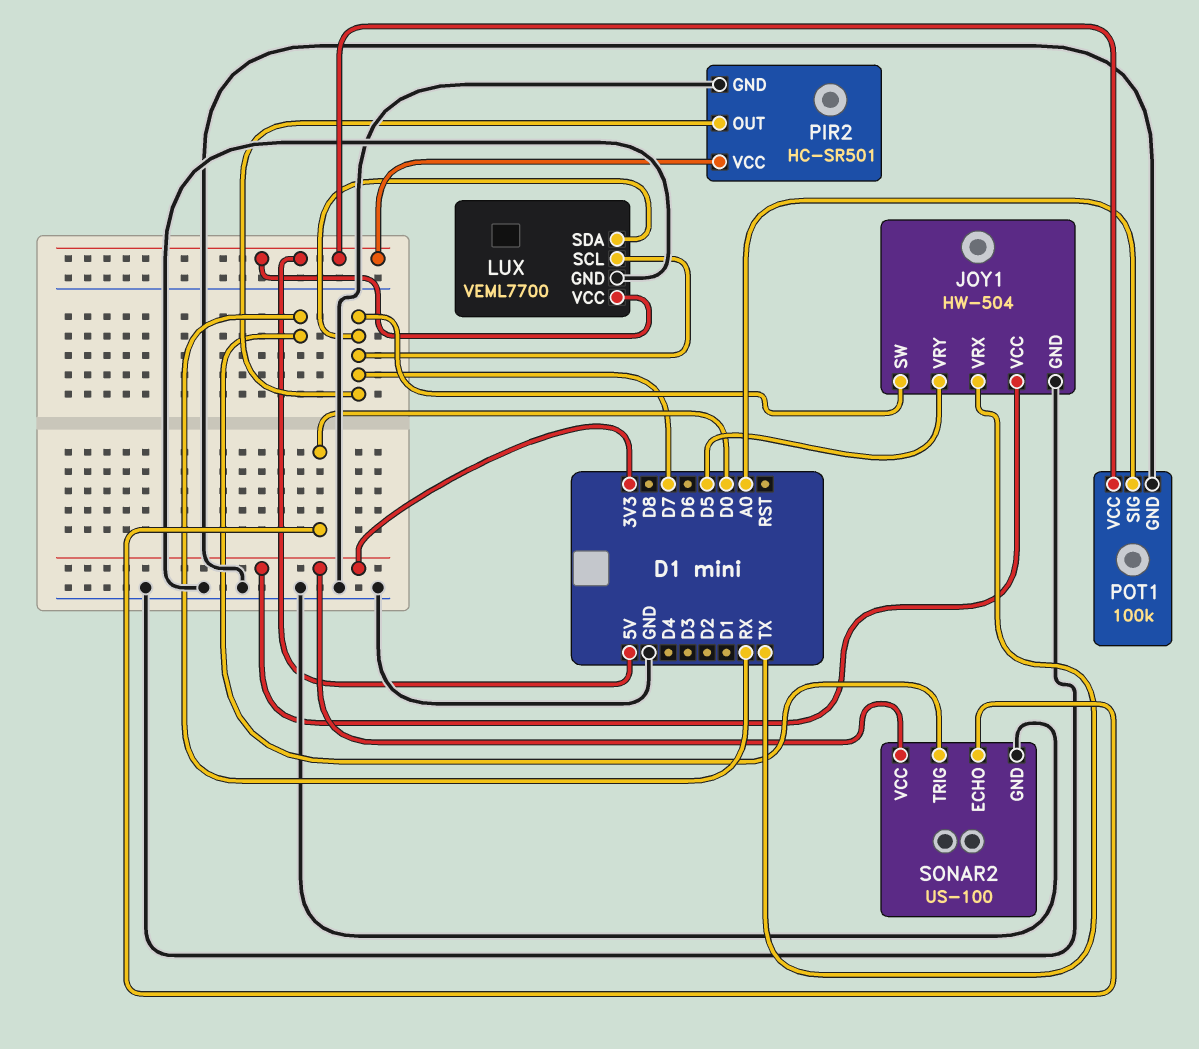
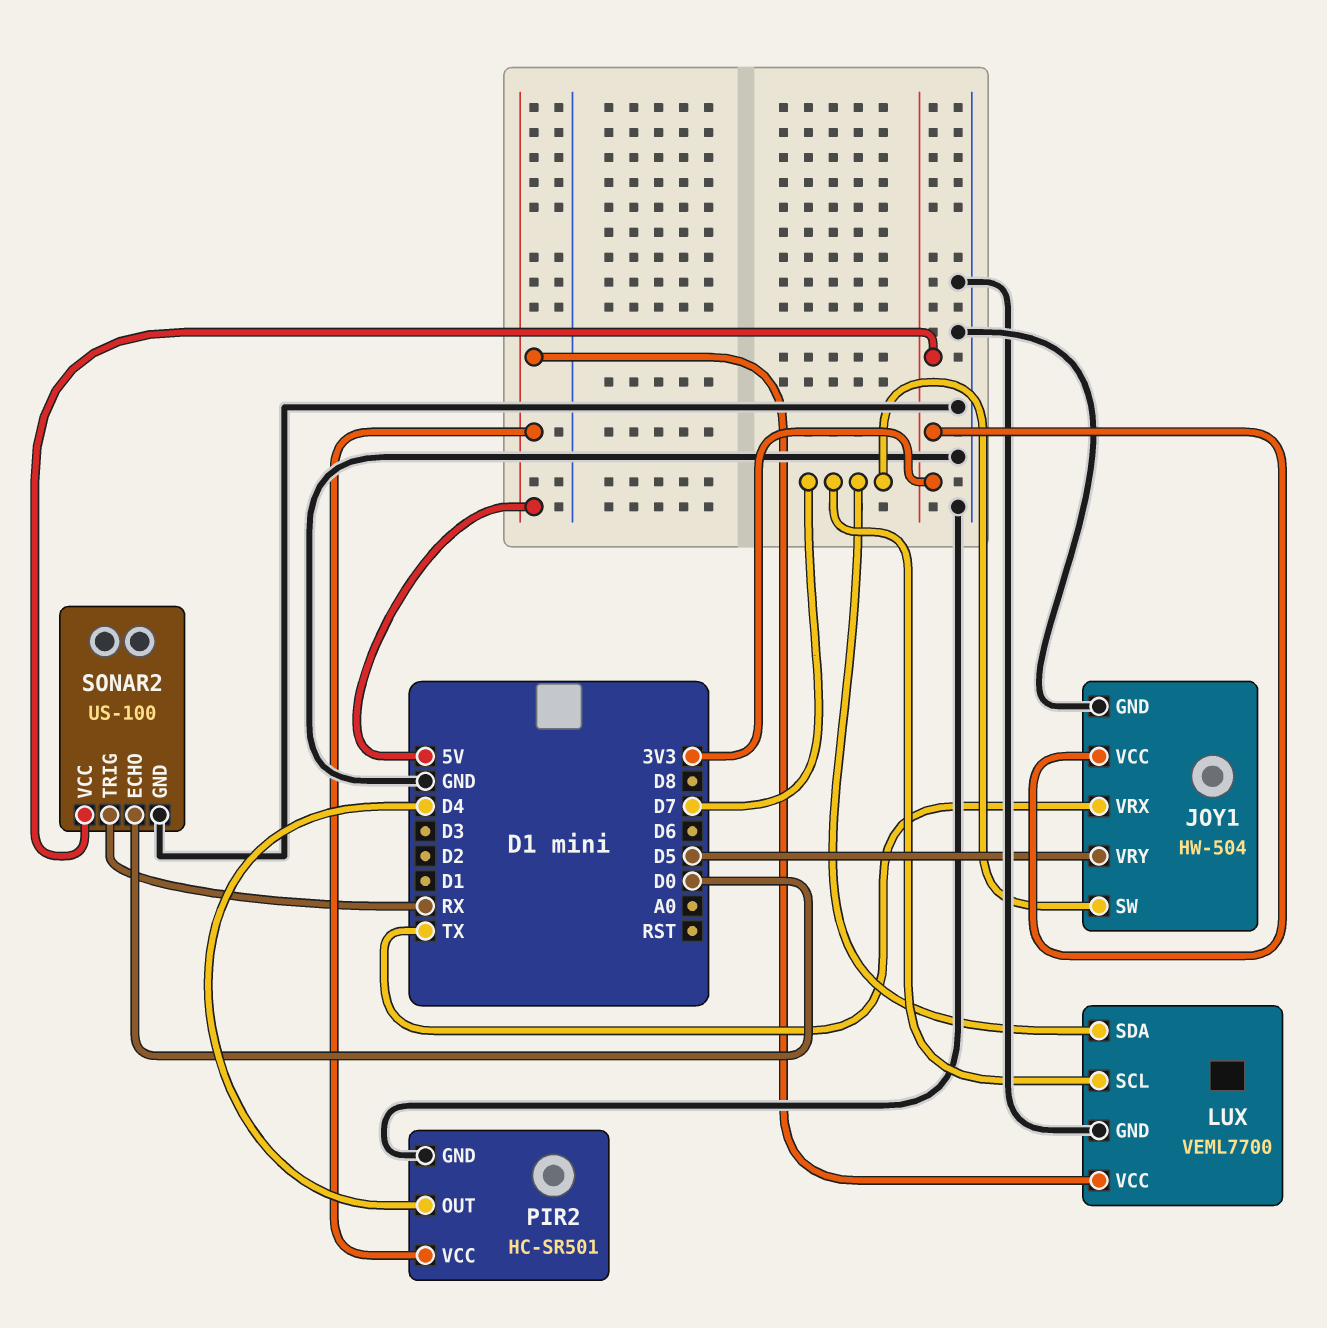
PIR2 pin OUT: D7 -> D4
POT1: 100k -> none
POT1 pin GND: GND -> none
POT1 pin SIG: A0 -> none
POT1 pin VCC: 5V -> none

